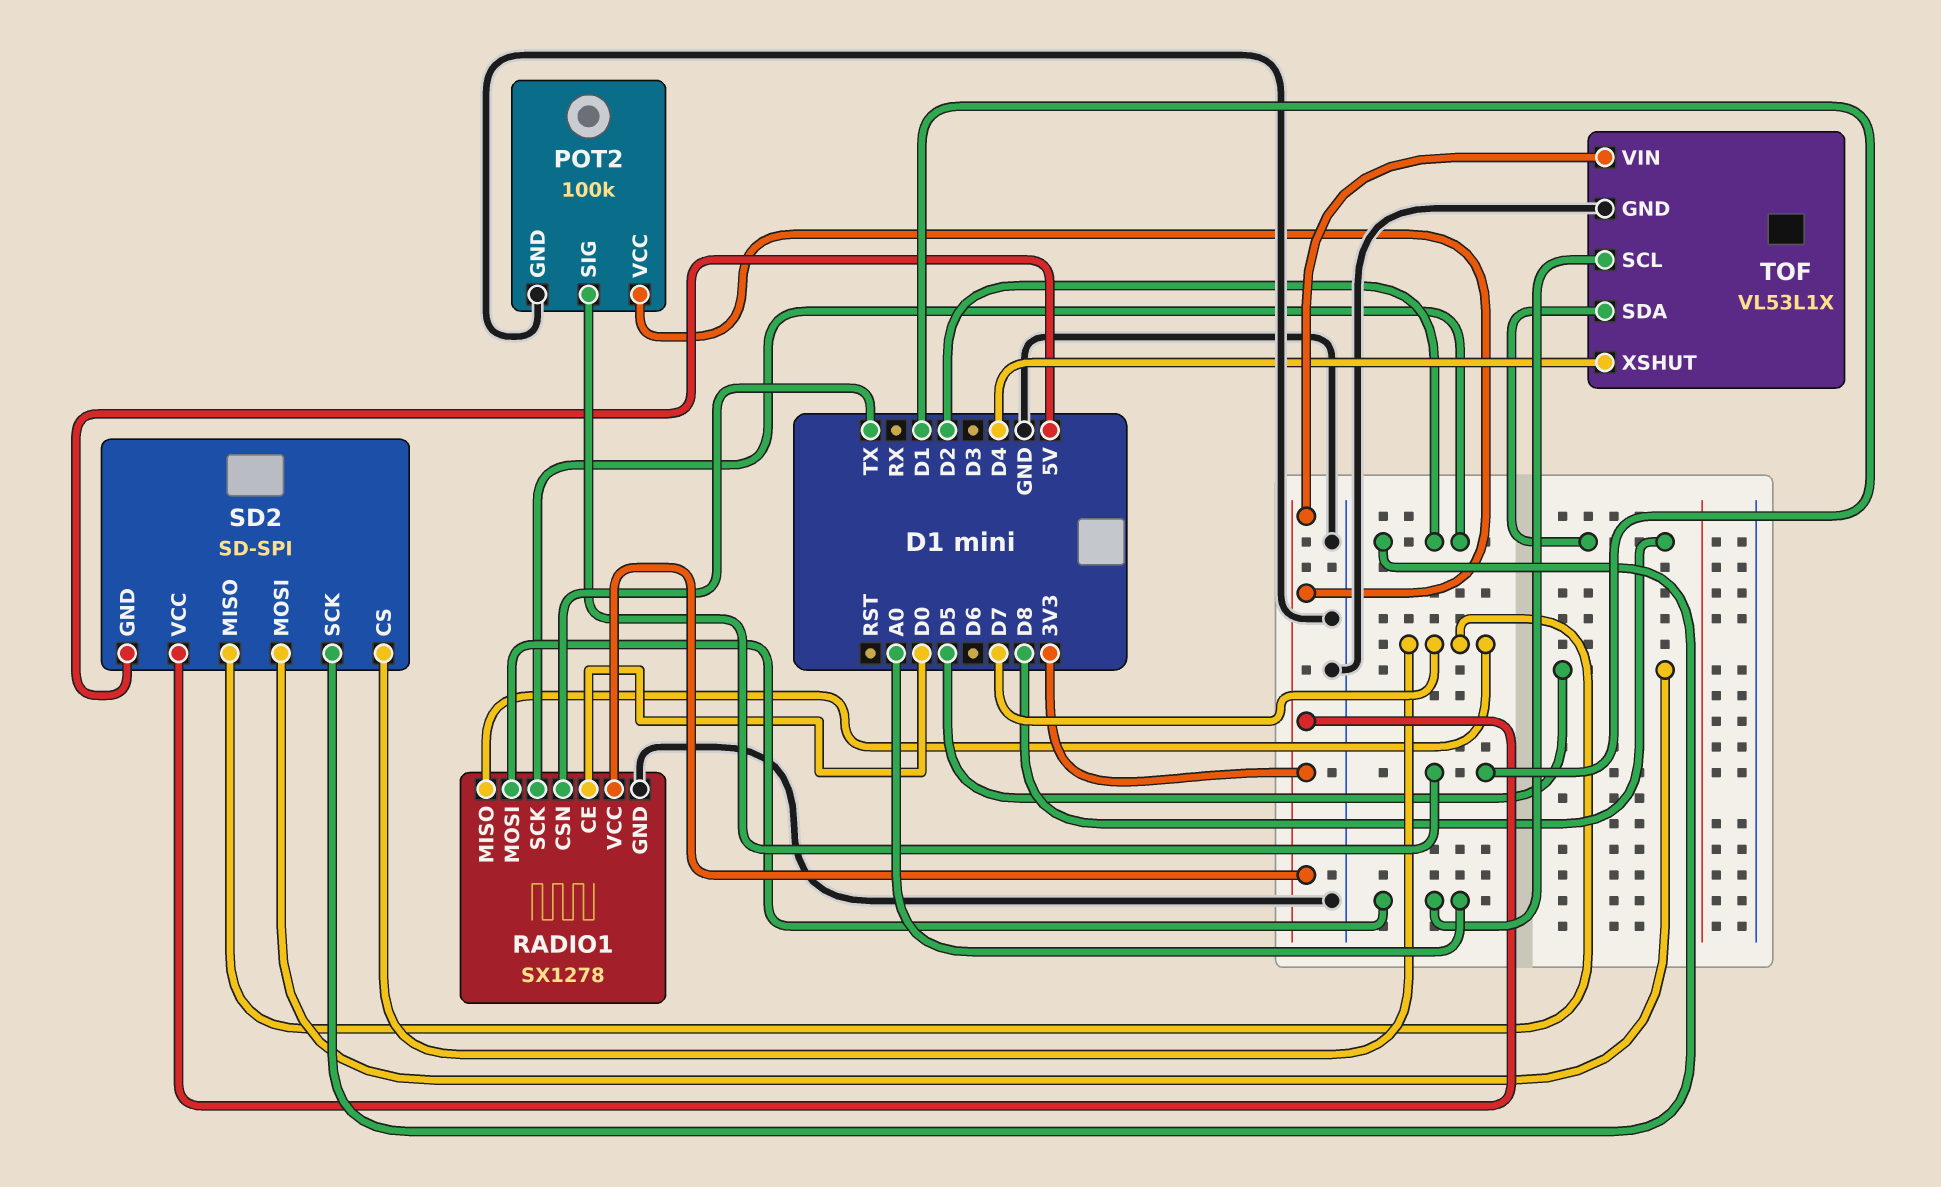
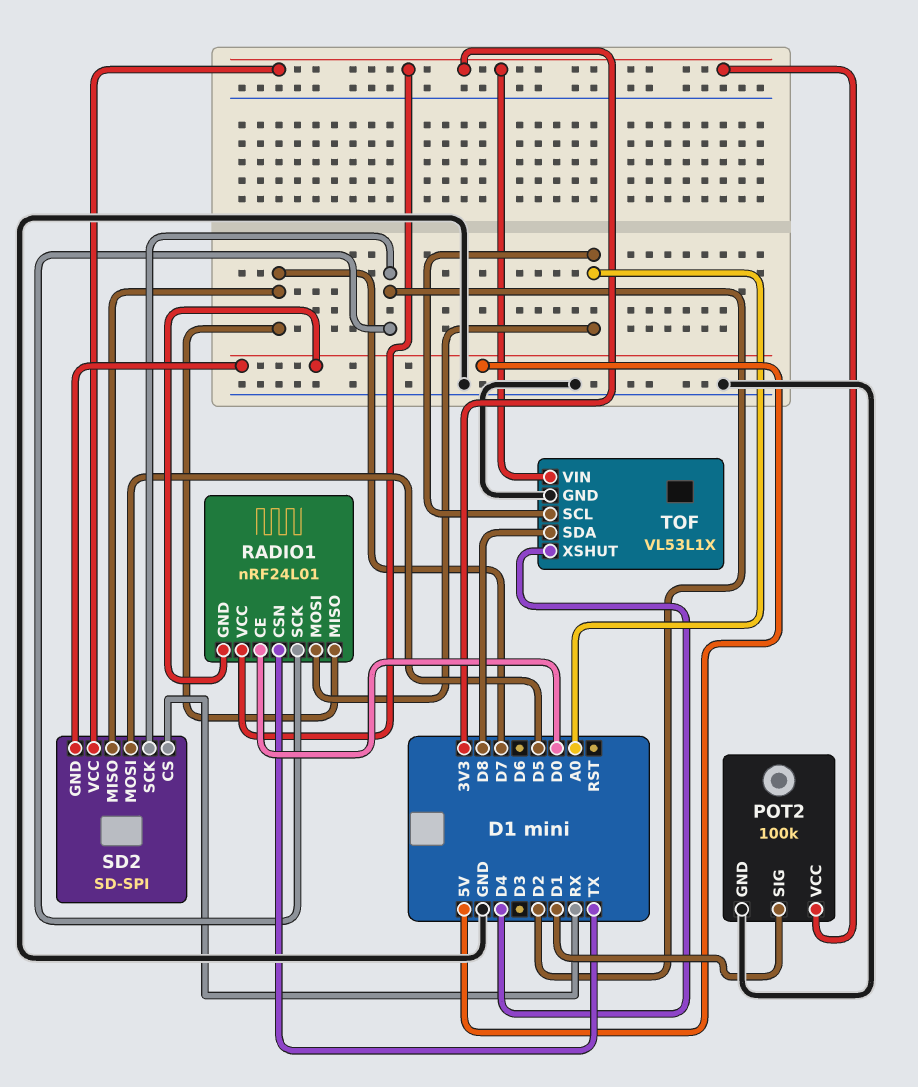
RADIO1: SX1278 -> nRF24L01
RADIO1 pin GND: GND -> 5V
SD2 pin CS: D7 -> RX

